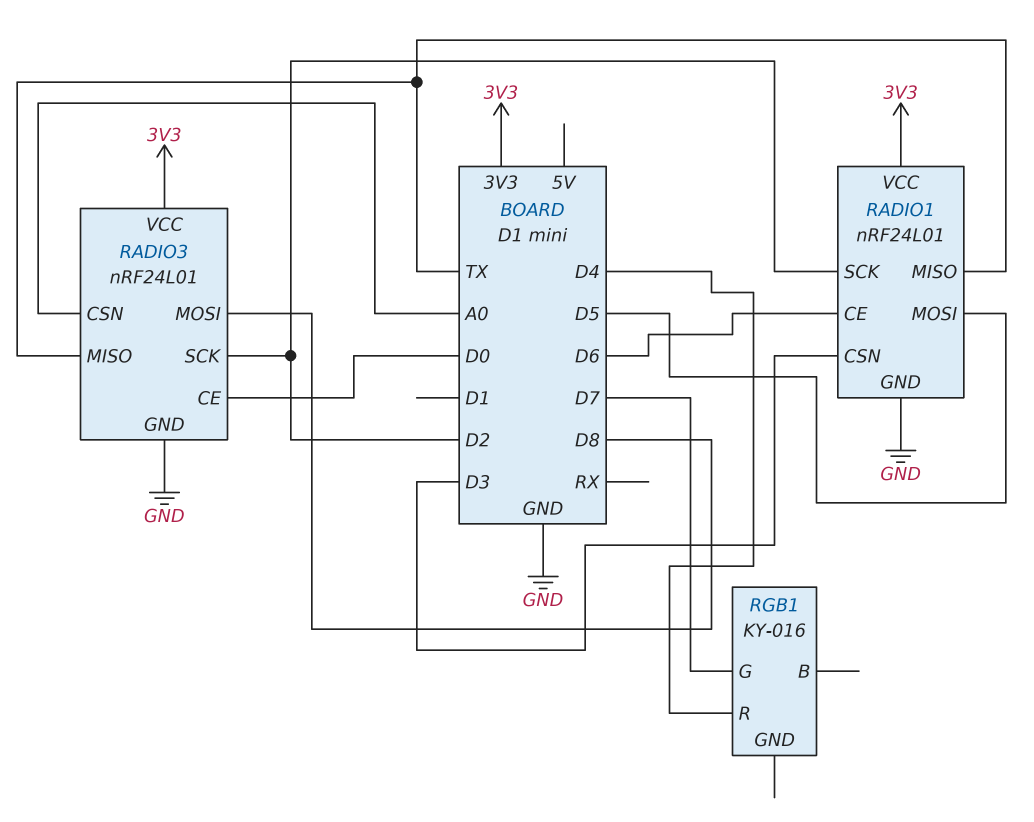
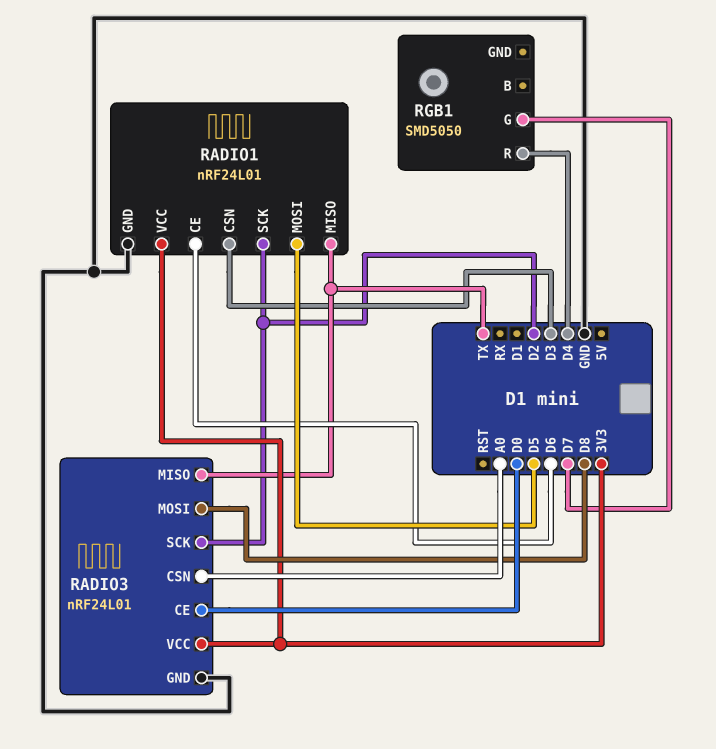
RGB1: KY-016 -> SMD5050

